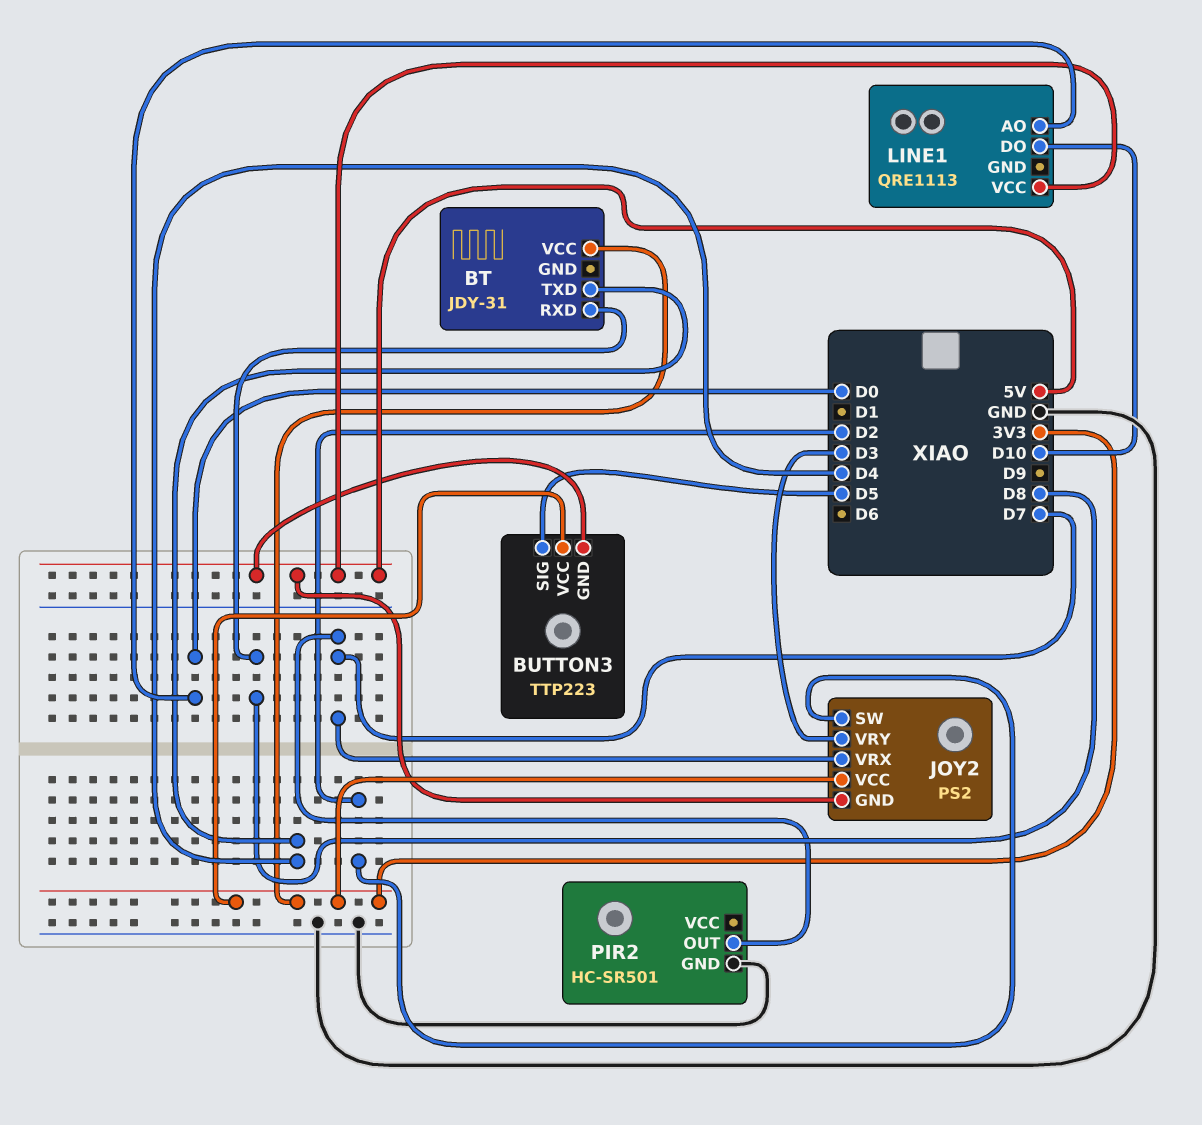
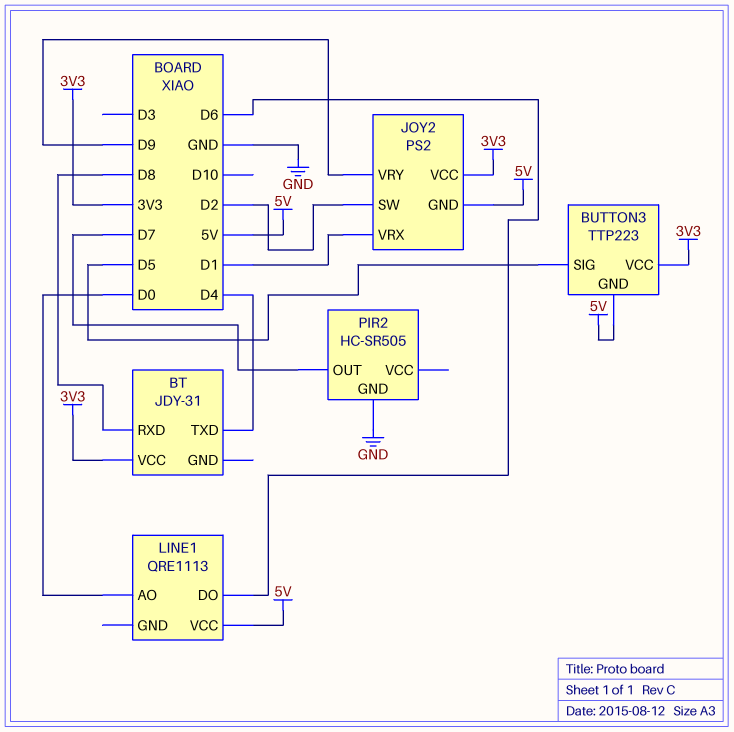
JOY2 pin VRX: D7 -> D1
JOY2 pin VRY: D3 -> D9
LINE1 pin DO: D10 -> D6
PIR2: HC-SR501 -> HC-SR505

